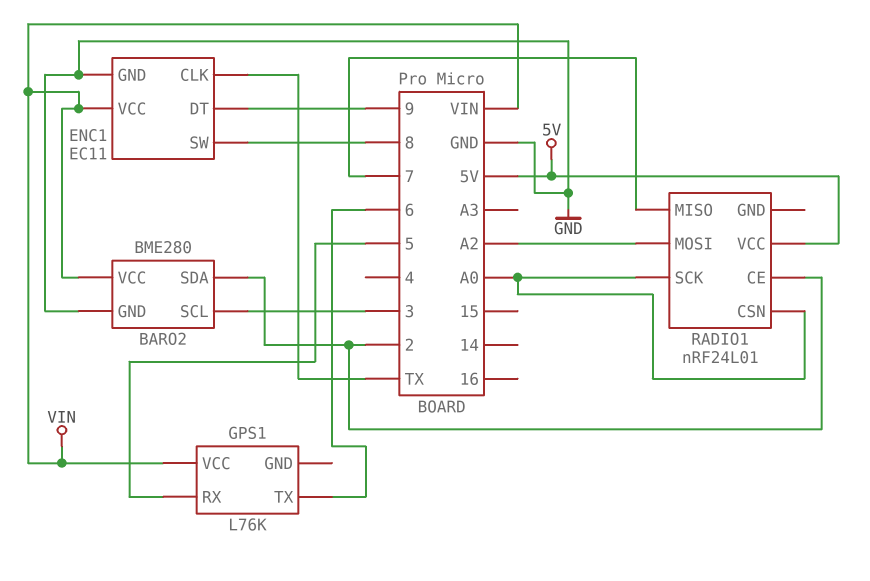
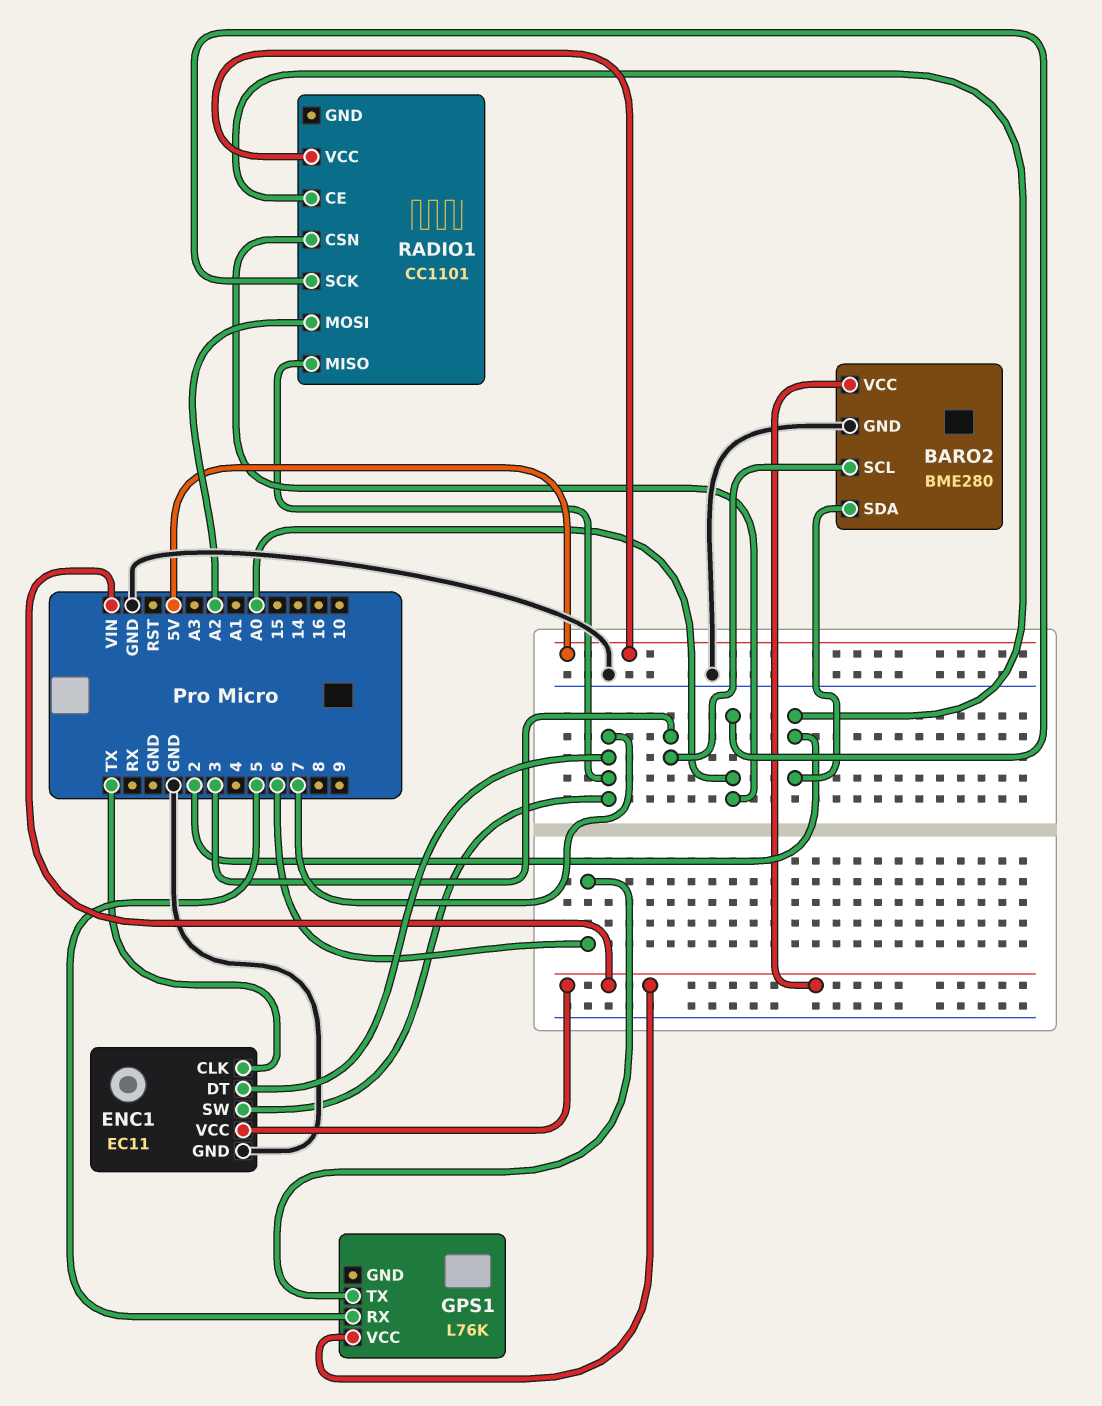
ENC1 pin DT: 9 -> 7
ENC1 pin SW: 8 -> 7
RADIO1: nRF24L01 -> CC1101

